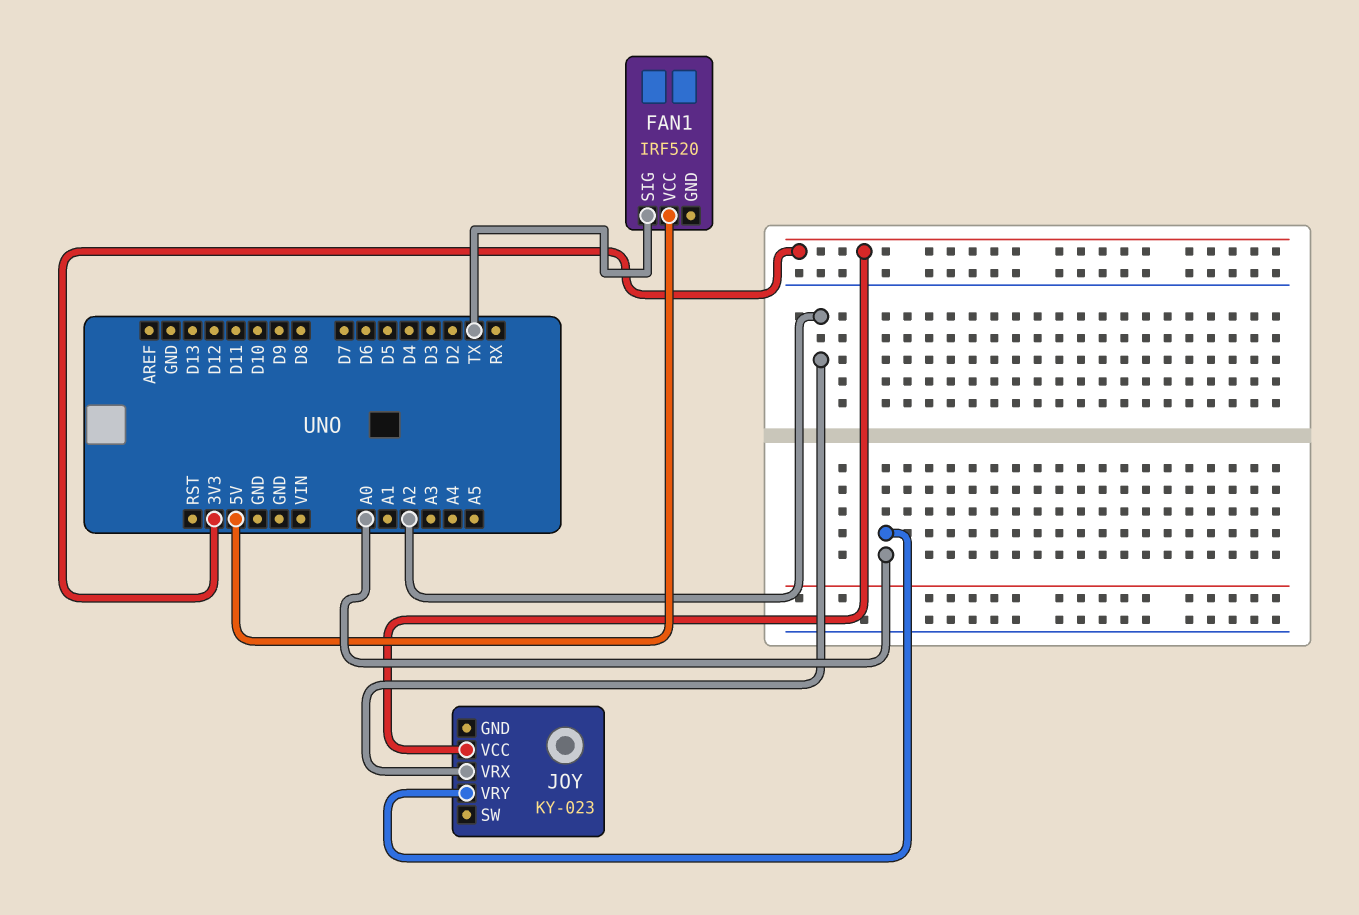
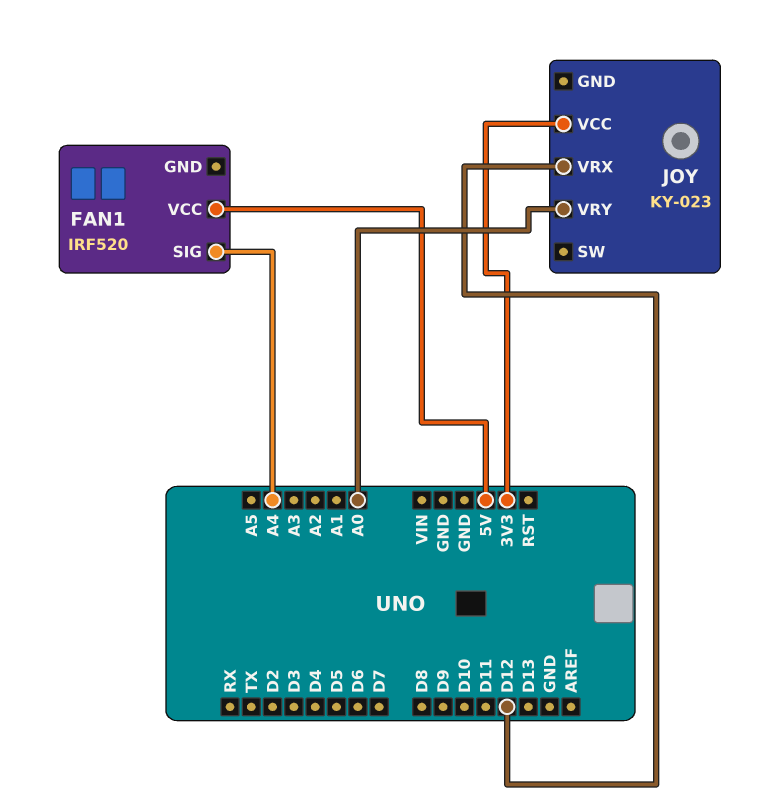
FAN1 pin SIG: TX -> A4
JOY pin VRX: A2 -> D12

